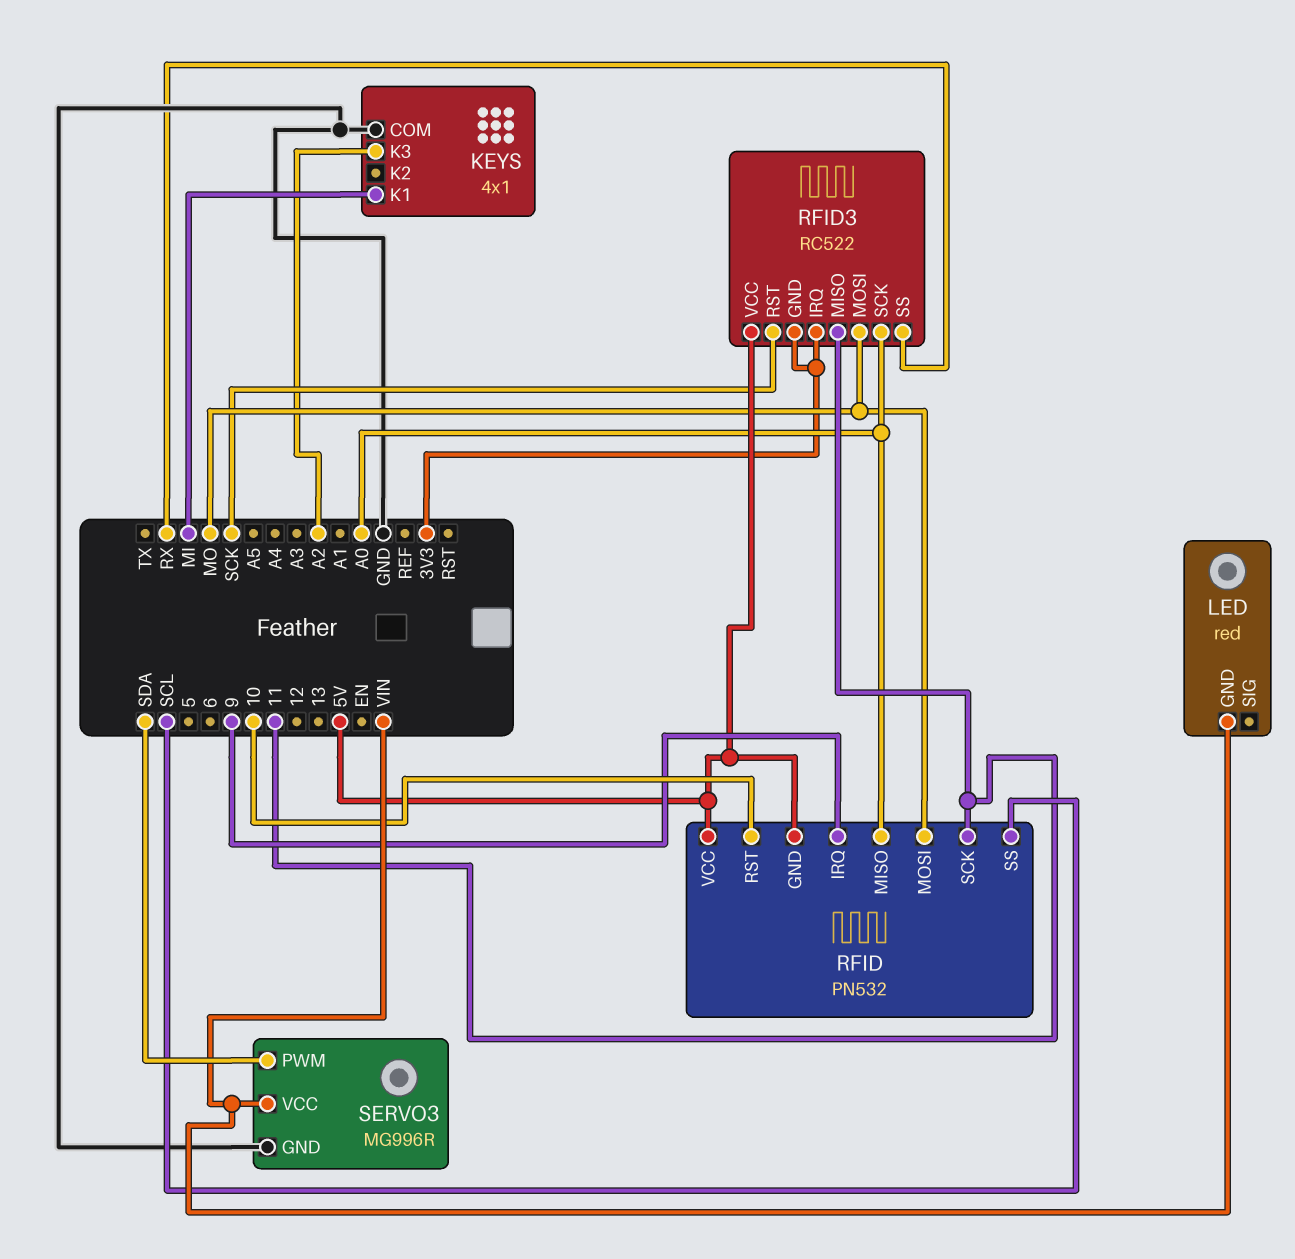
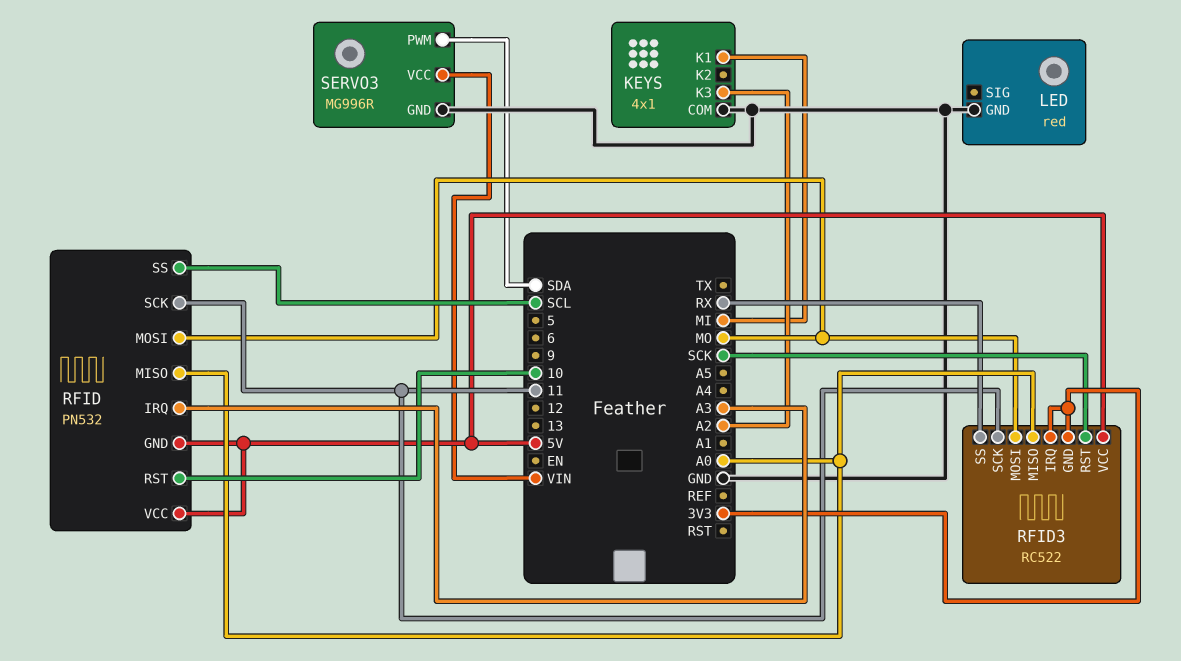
LED pin GND: VIN -> GND
RFID pin IRQ: 9 -> A3
RFID3 pin MISO: 11 -> A0
RFID3 pin SCK: A0 -> 11

